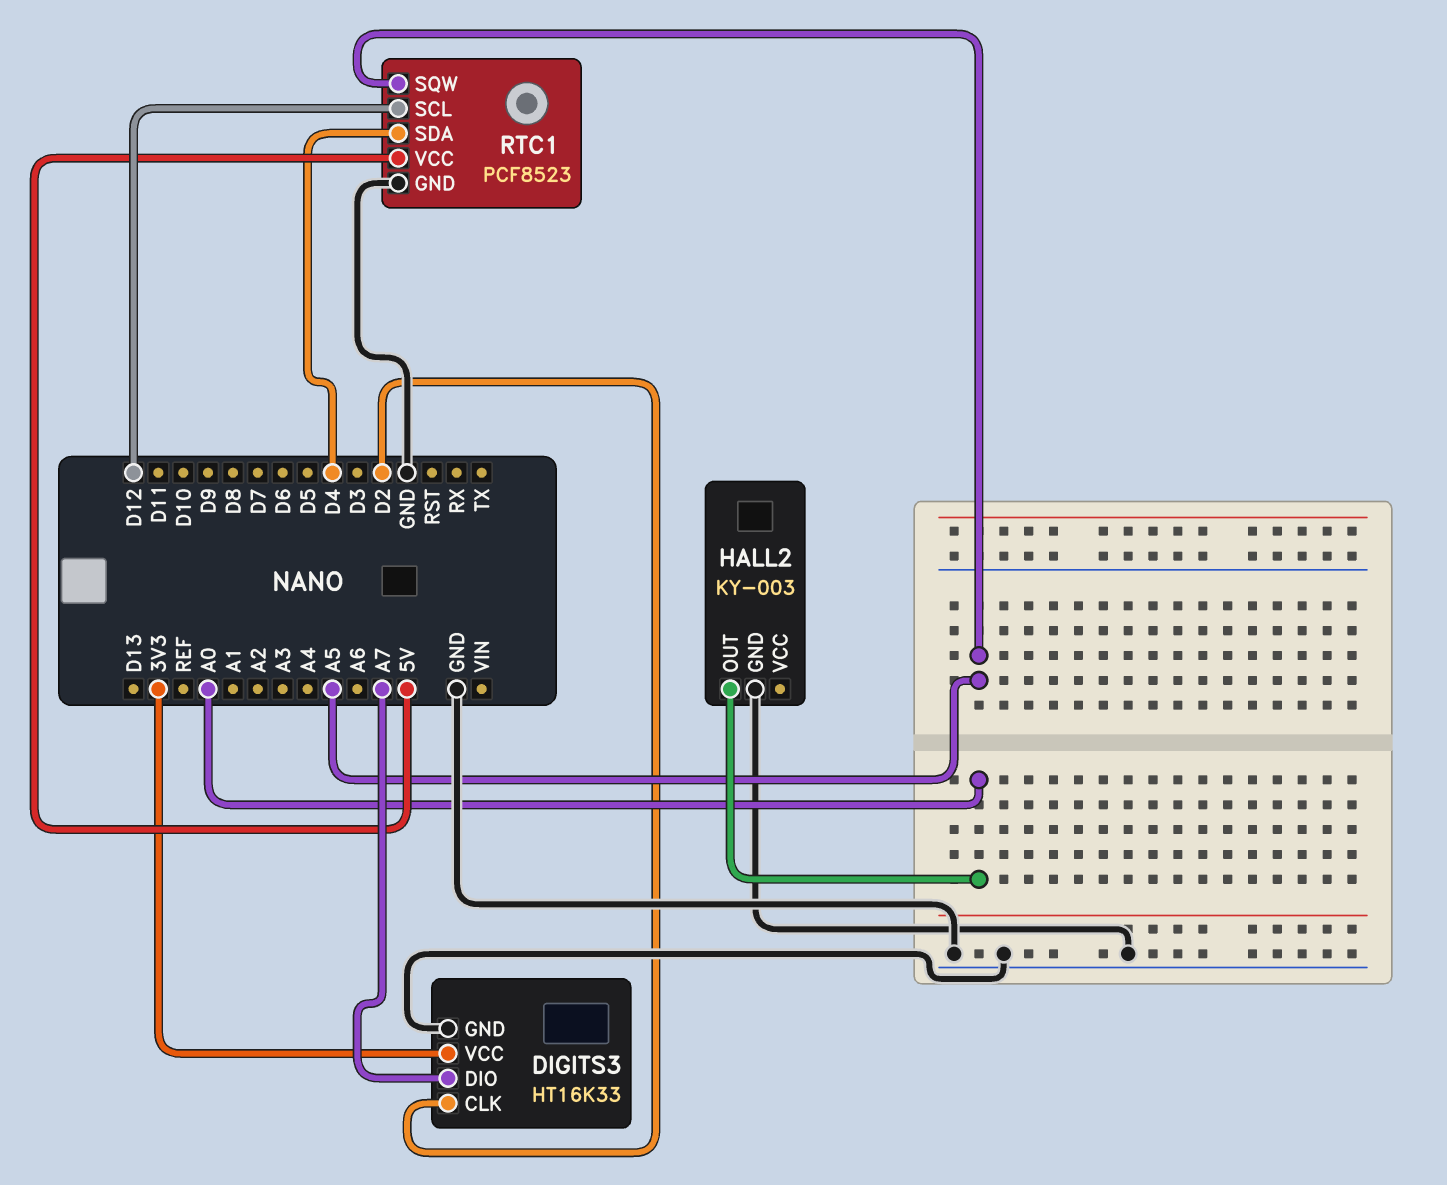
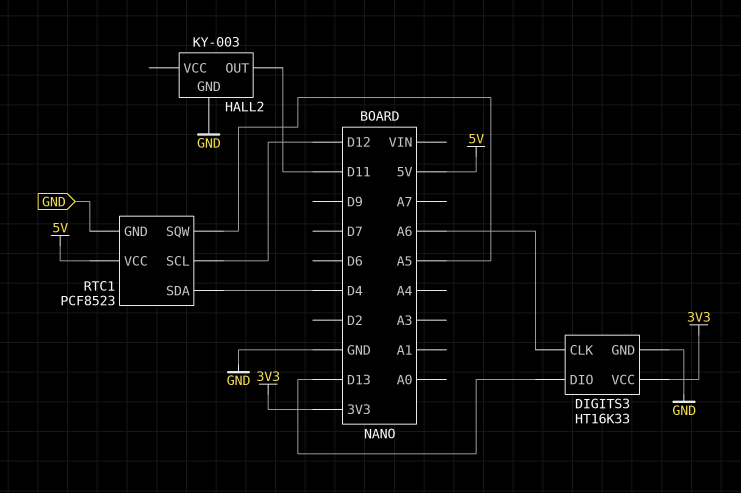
DIGITS3 pin CLK: D2 -> A6
DIGITS3 pin DIO: A7 -> D13
HALL2 pin OUT: A0 -> D11

